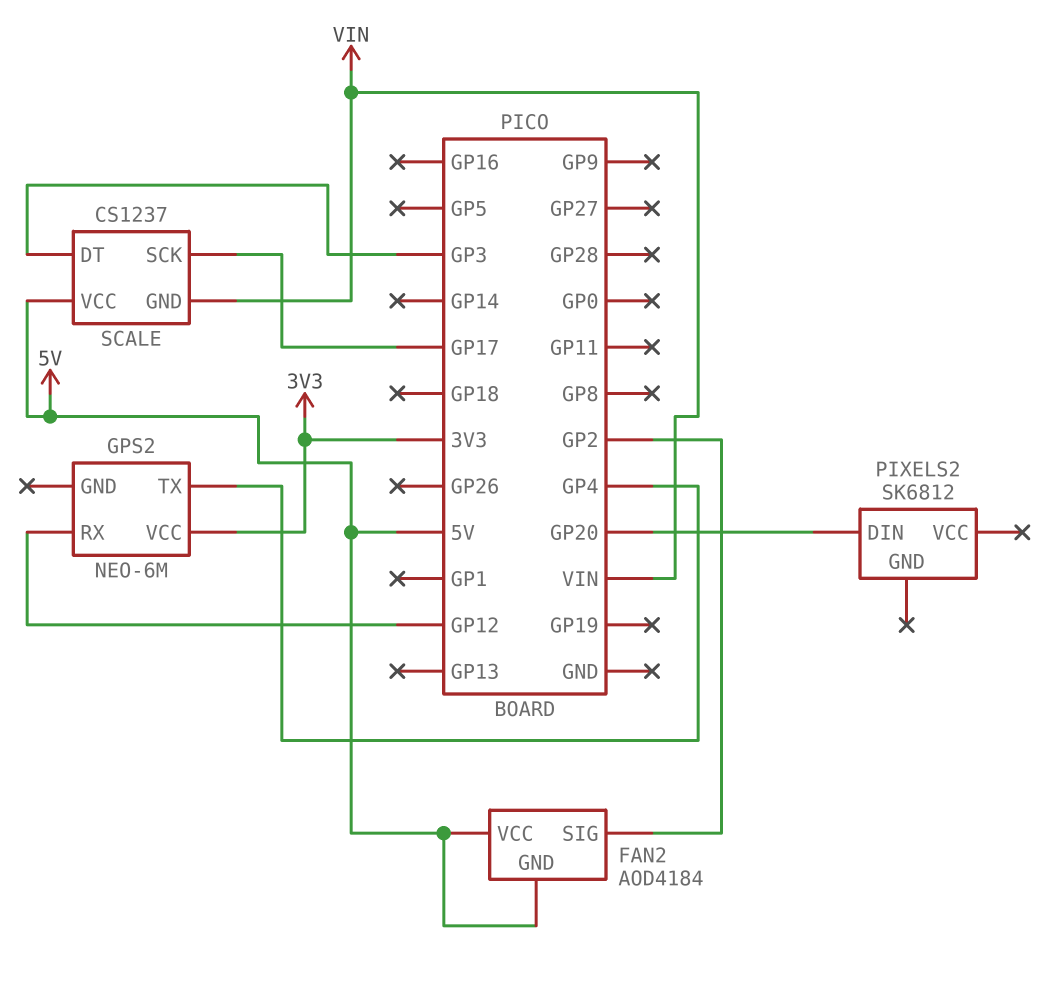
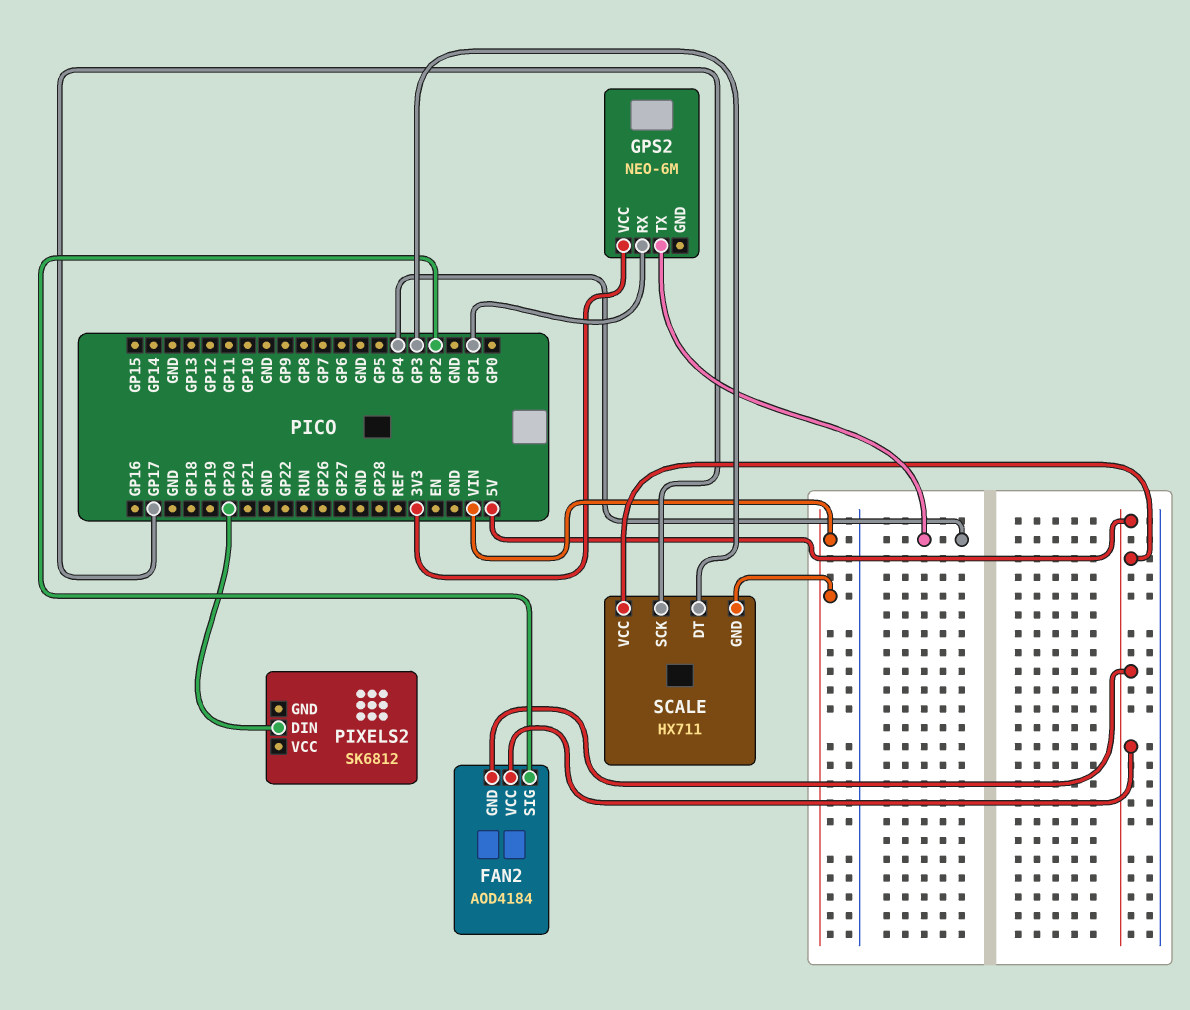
GPS2 pin RX: GP12 -> GP1
SCALE: CS1237 -> HX711

